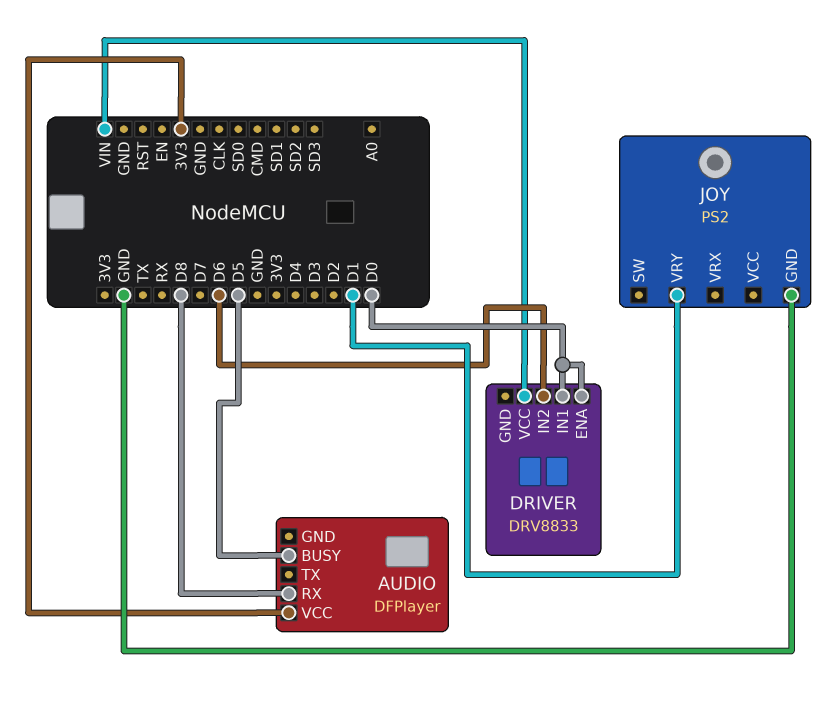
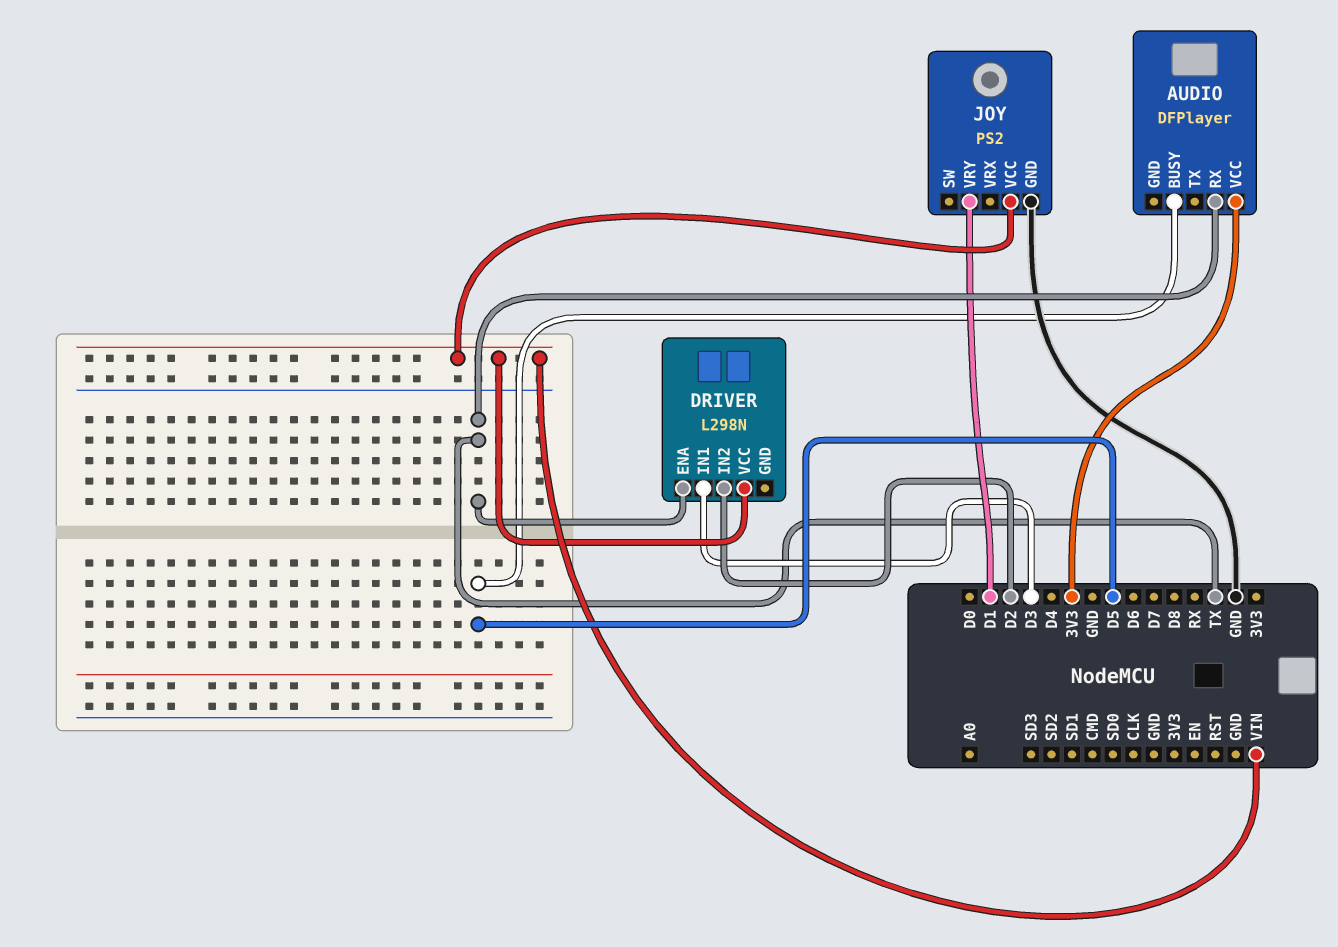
AUDIO pin RX: D8 -> TX
DRIVER: DRV8833 -> L298N
DRIVER pin ENA: D0 -> TX
DRIVER pin IN1: D0 -> D3
DRIVER pin IN2: D6 -> D2
JOY pin VCC: none -> VIN

